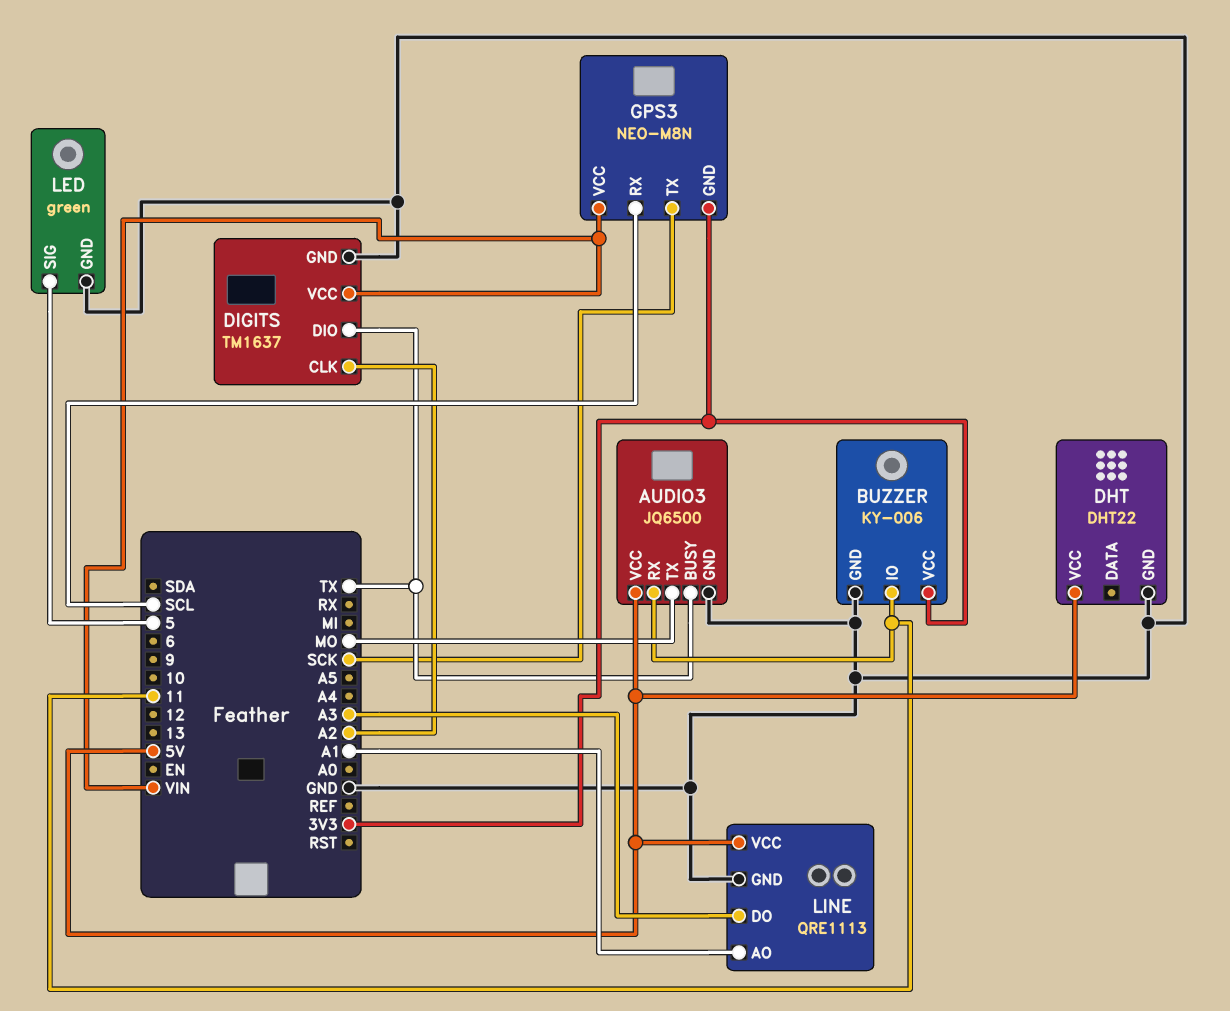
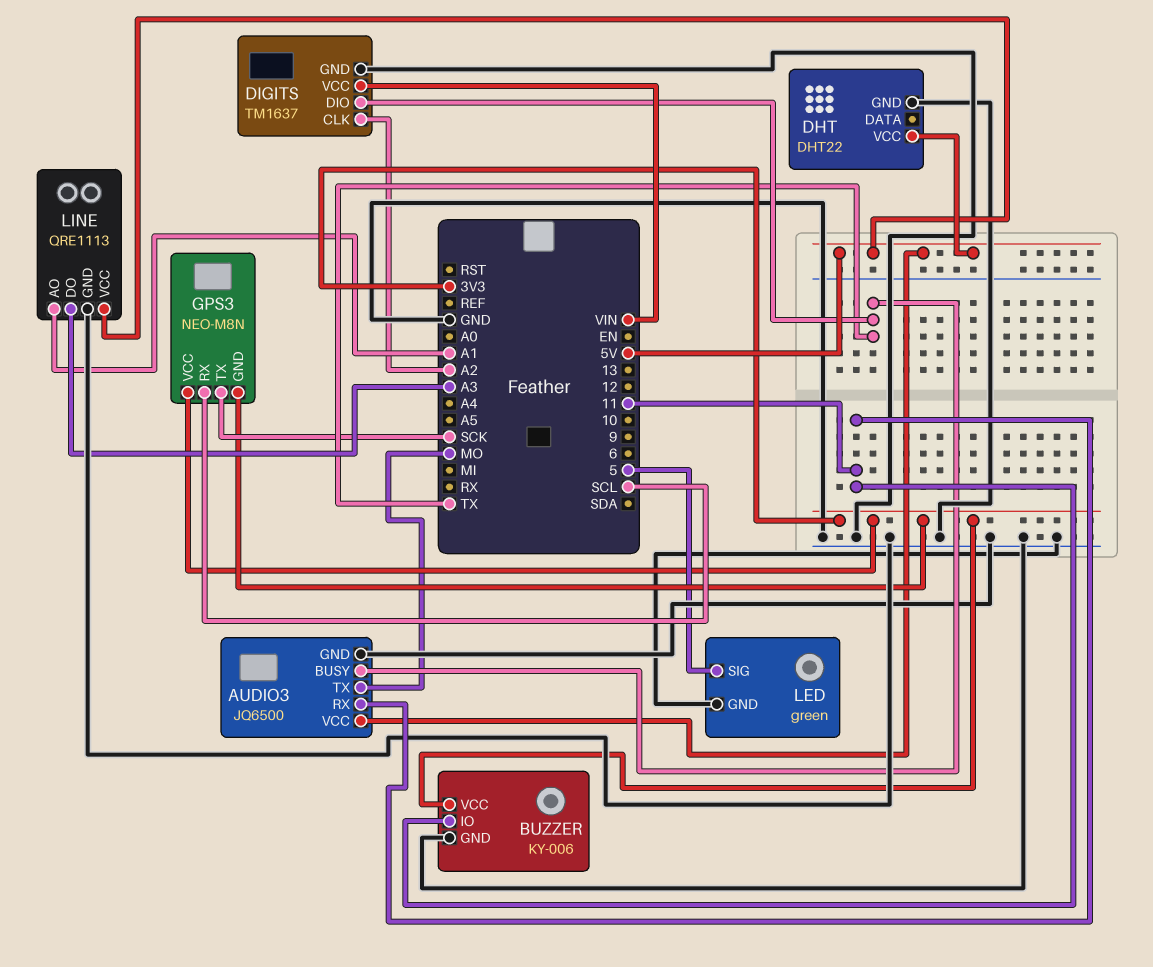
GPS3 pin VCC: VIN -> 3V3

